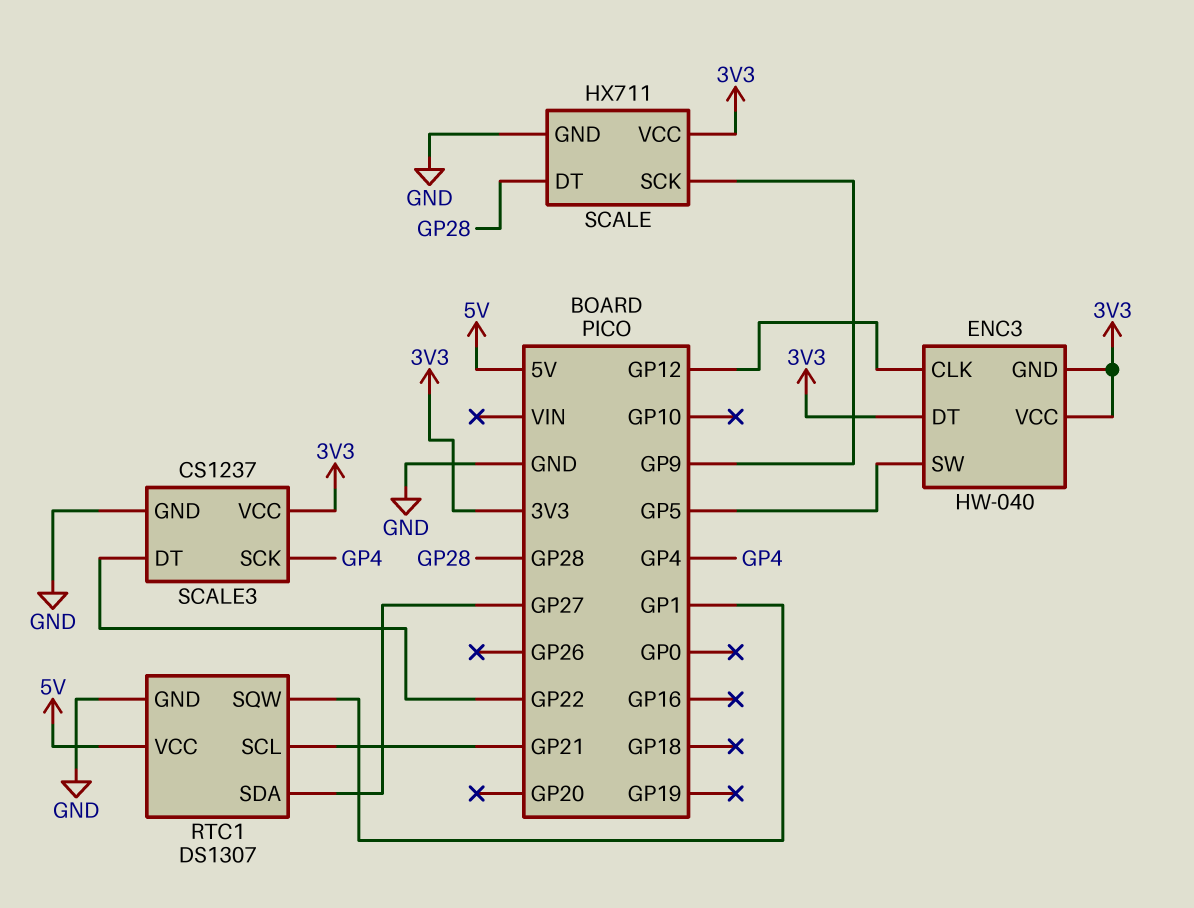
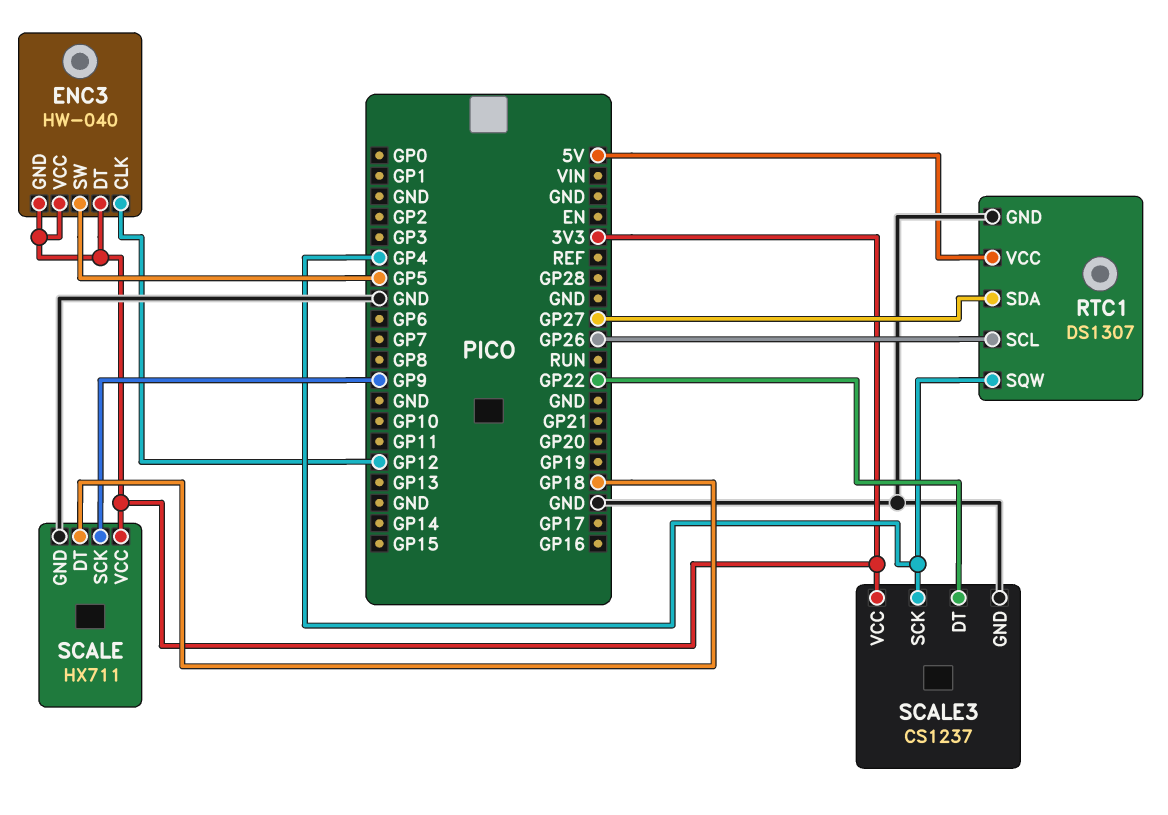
RTC1 pin SCL: GP21 -> GP26
RTC1 pin SQW: GP1 -> GP4
SCALE pin DT: GP28 -> GP18

